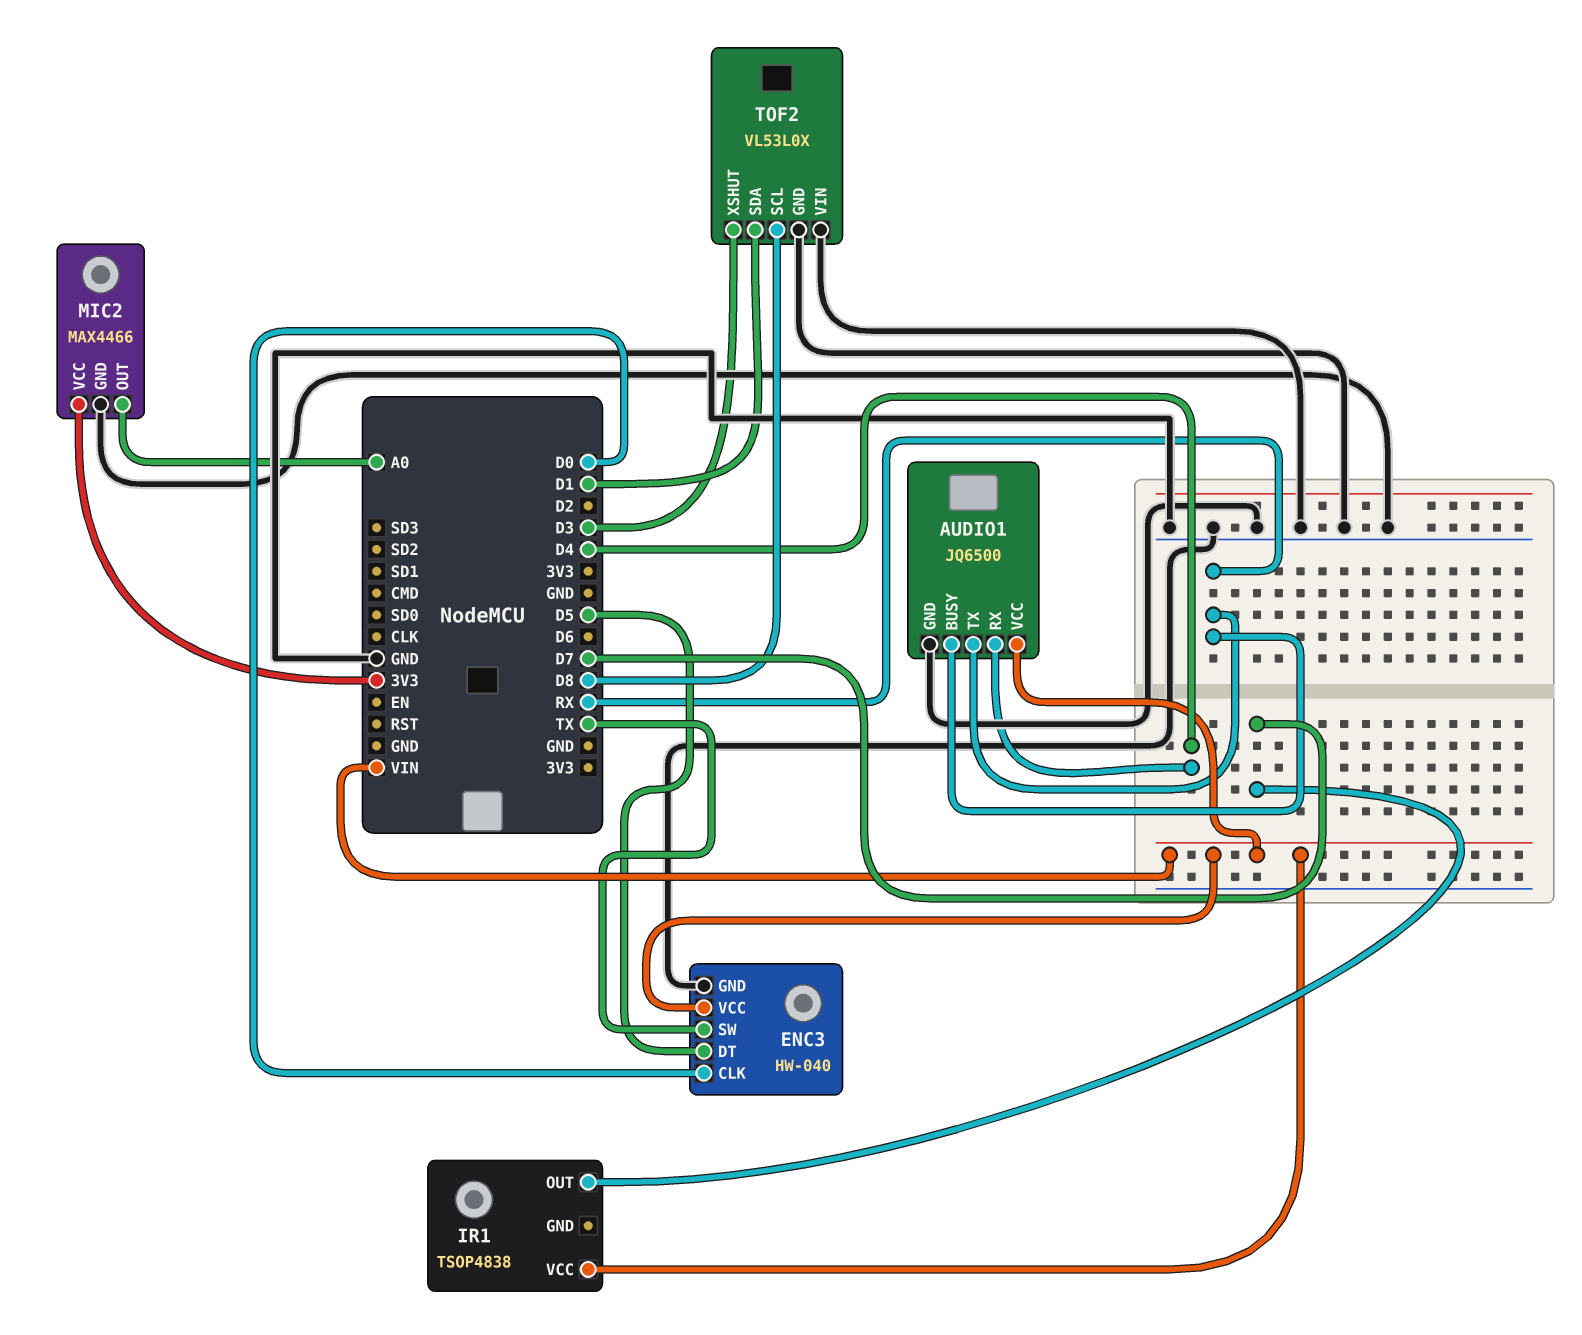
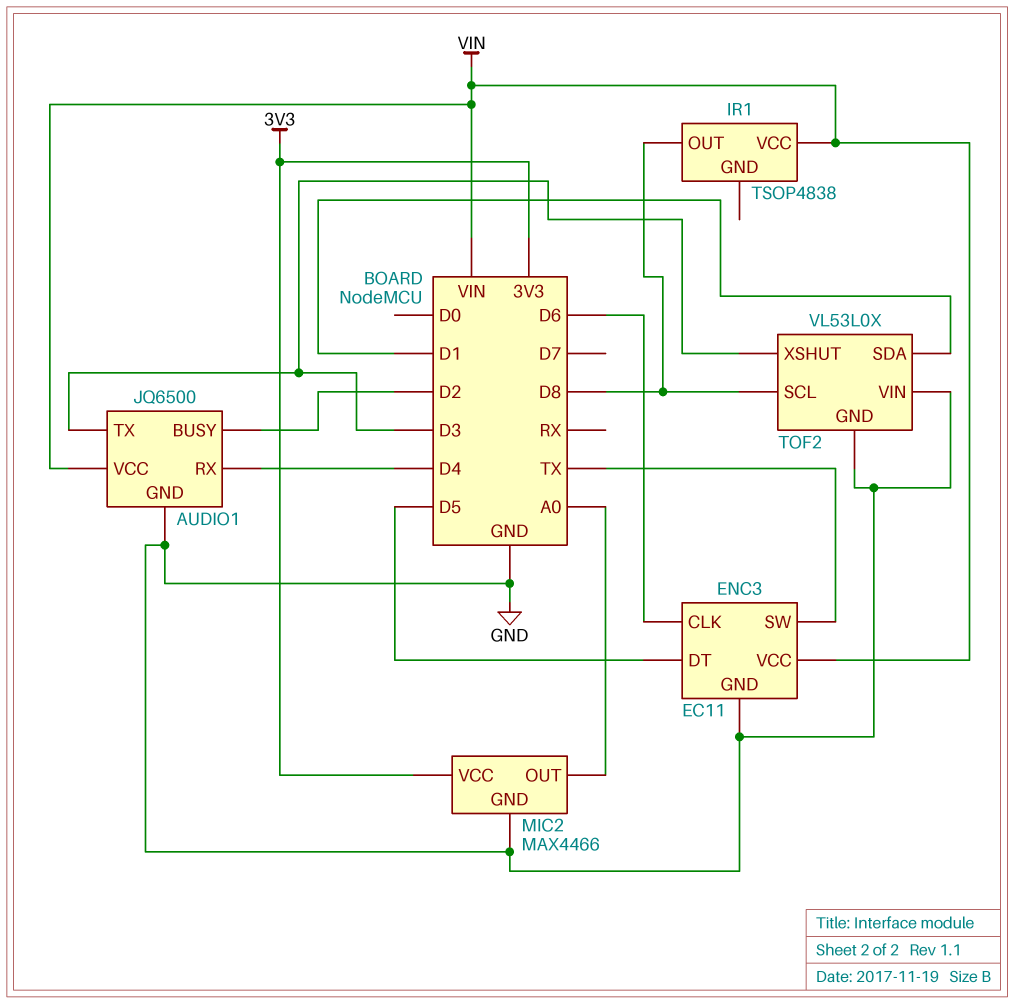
AUDIO1 pin BUSY: RX -> D2
AUDIO1 pin TX: RX -> D3
ENC3: HW-040 -> EC11
ENC3 pin CLK: D0 -> D6
IR1 pin OUT: D7 -> D8

